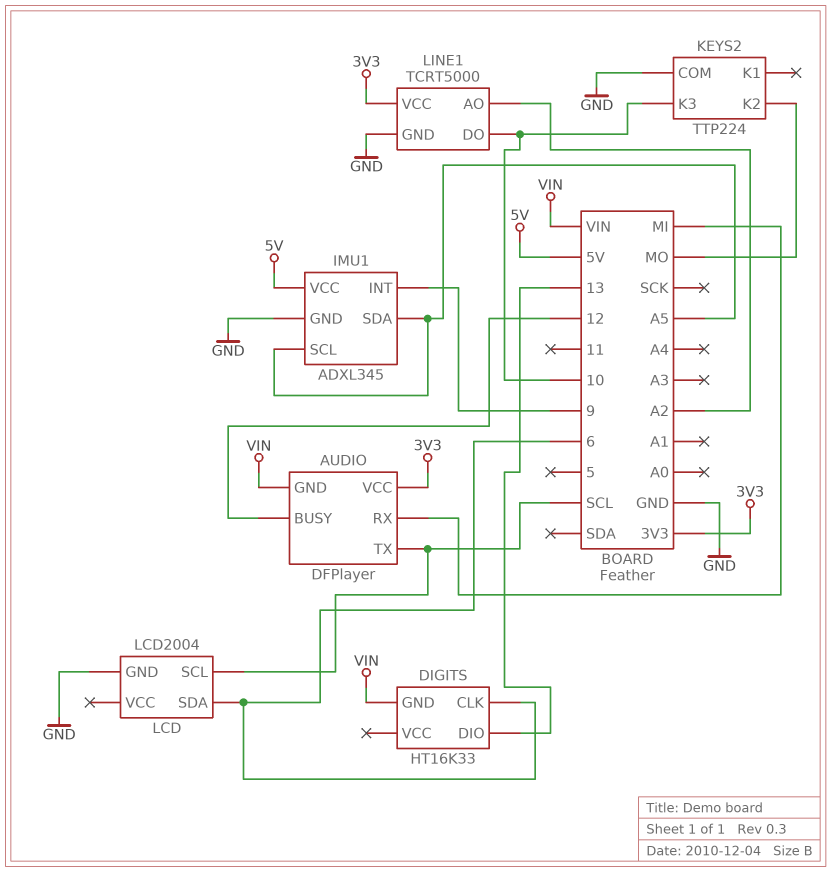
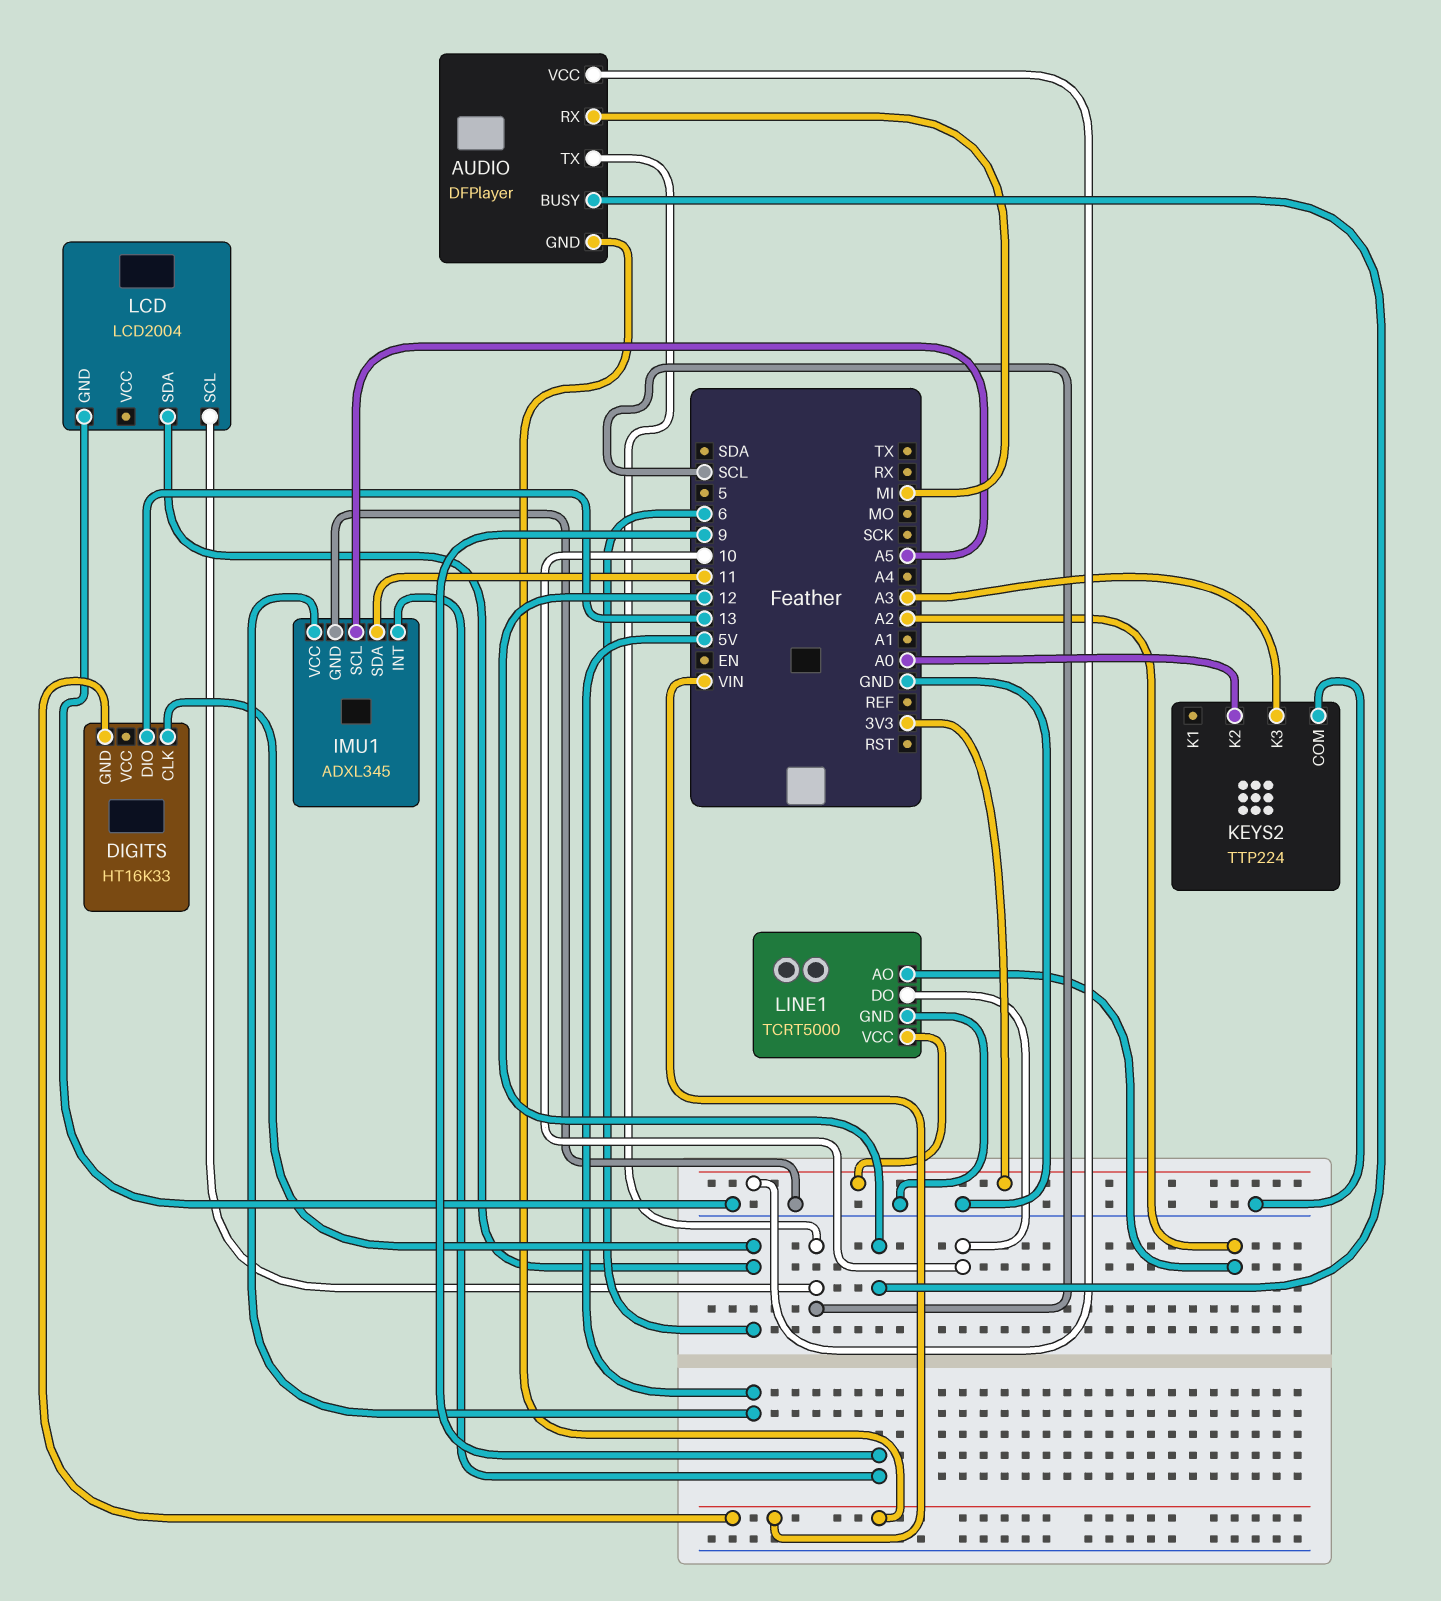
IMU1 pin SDA: A5 -> 11
KEYS2 pin K2: MO -> A0
KEYS2 pin K3: 10 -> A3

